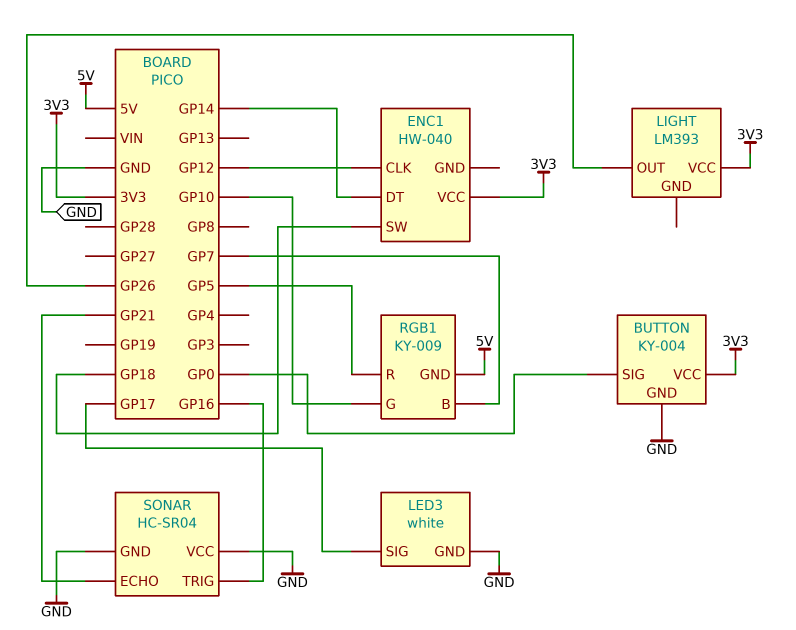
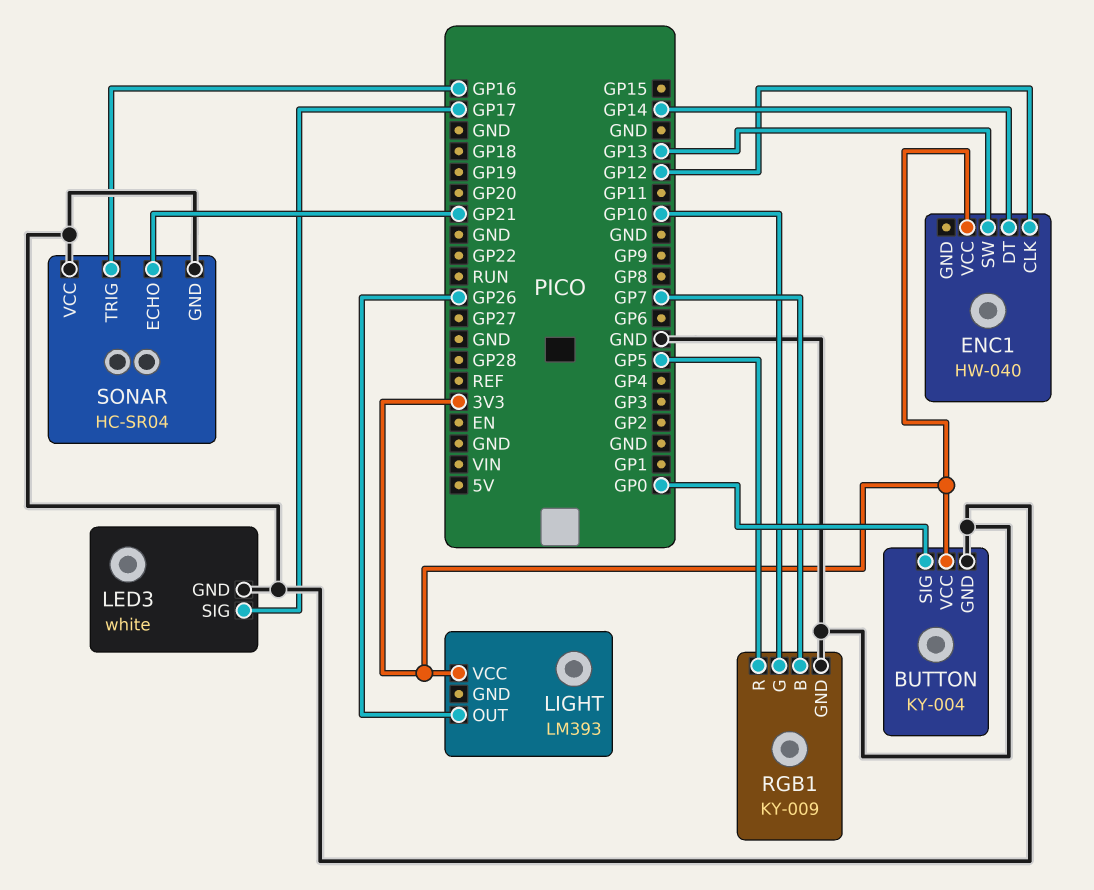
ENC1 pin SW: GP18 -> GP13
RGB1 pin GND: 5V -> GND

